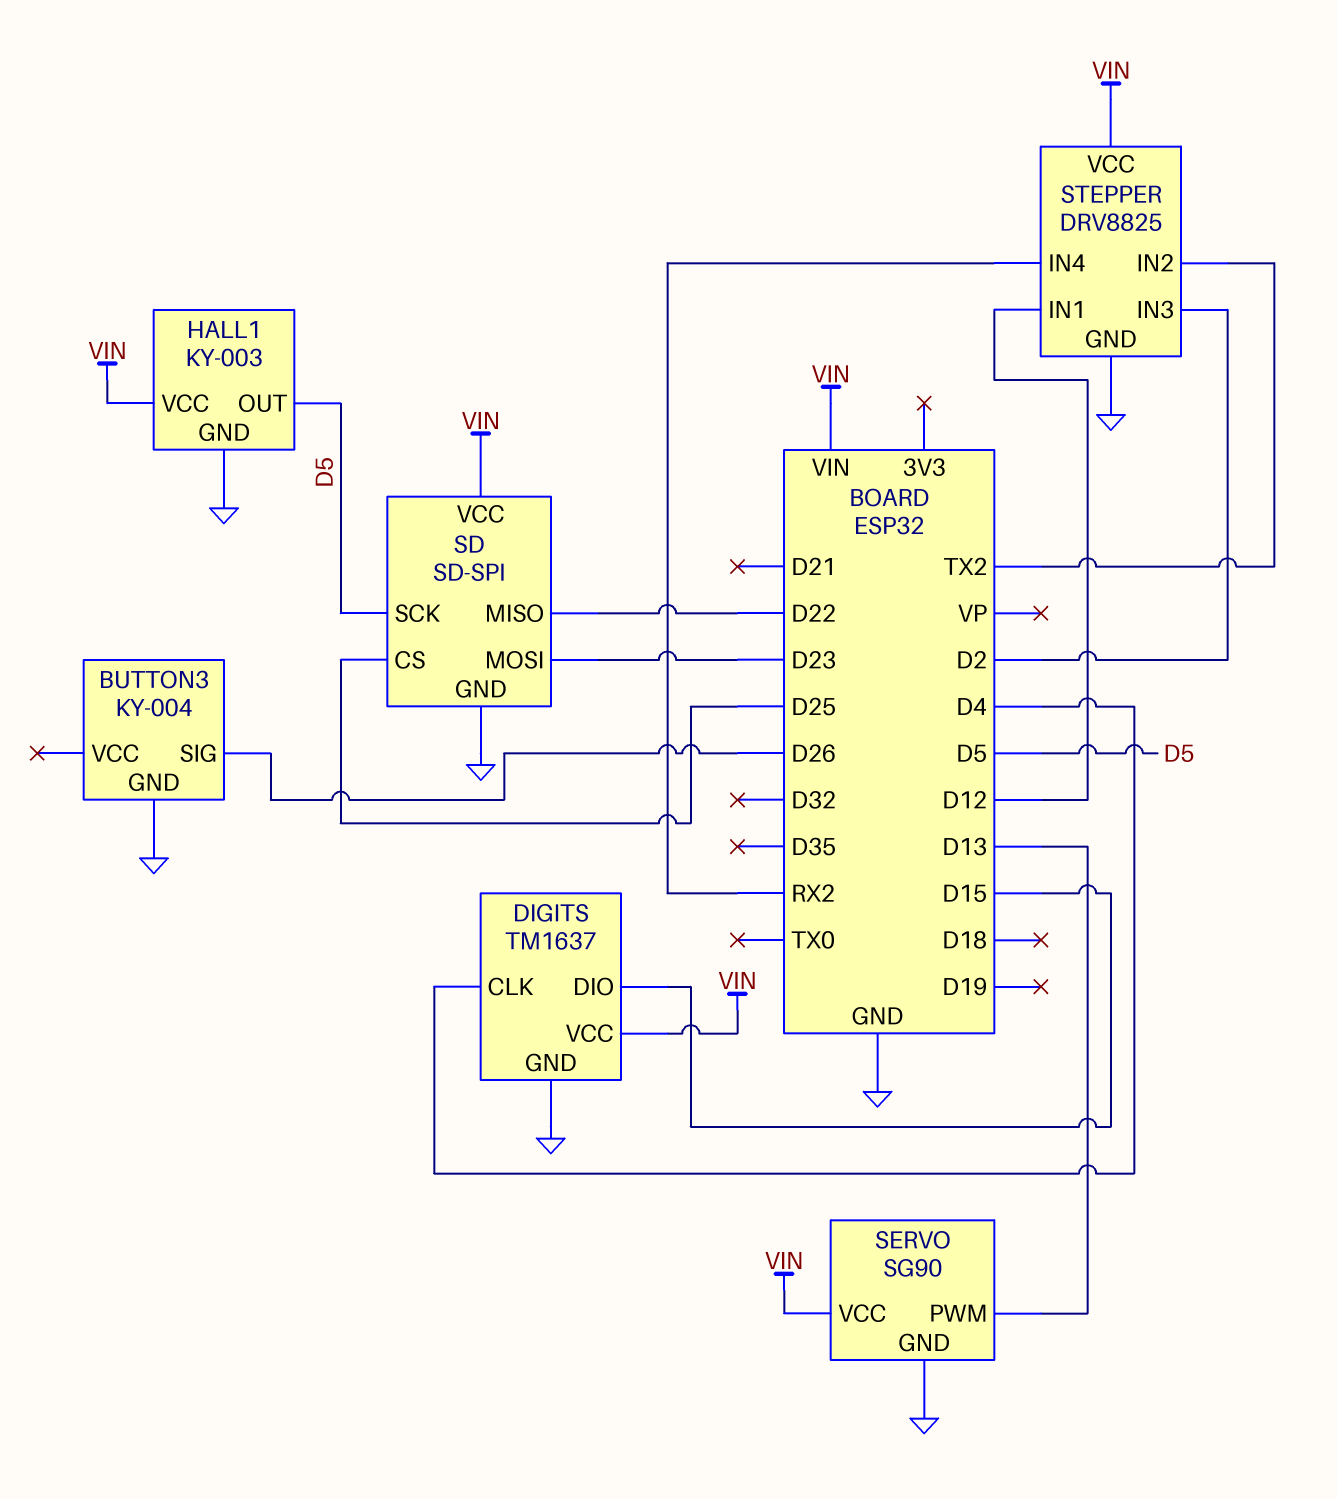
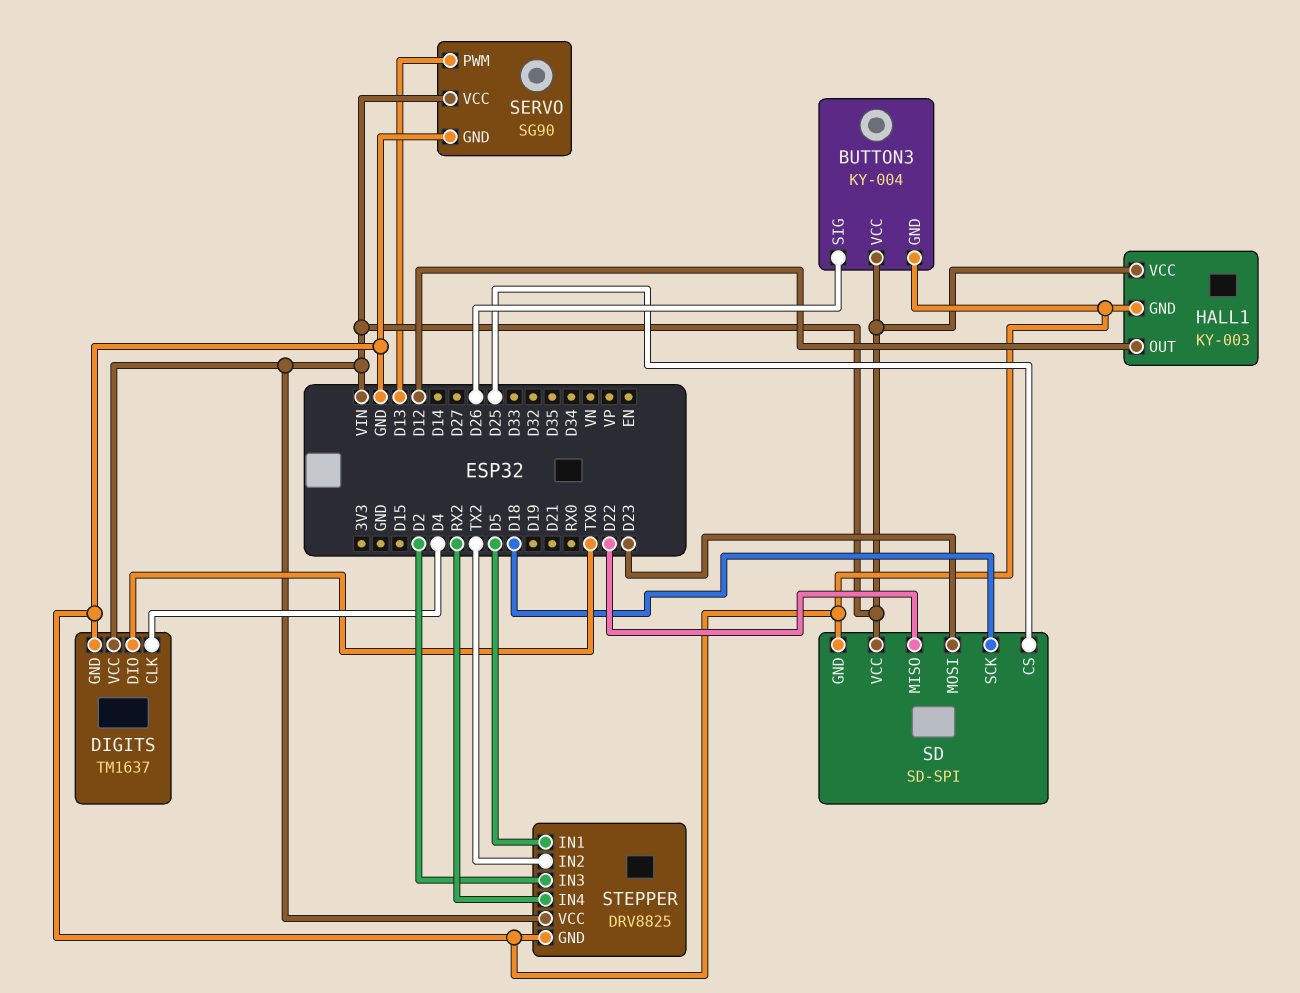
BUTTON3 pin VCC: none -> VIN
DIGITS pin DIO: D15 -> TX0
HALL1 pin OUT: D5 -> D12
SD pin SCK: D5 -> D18
STEPPER pin IN1: D12 -> D5

